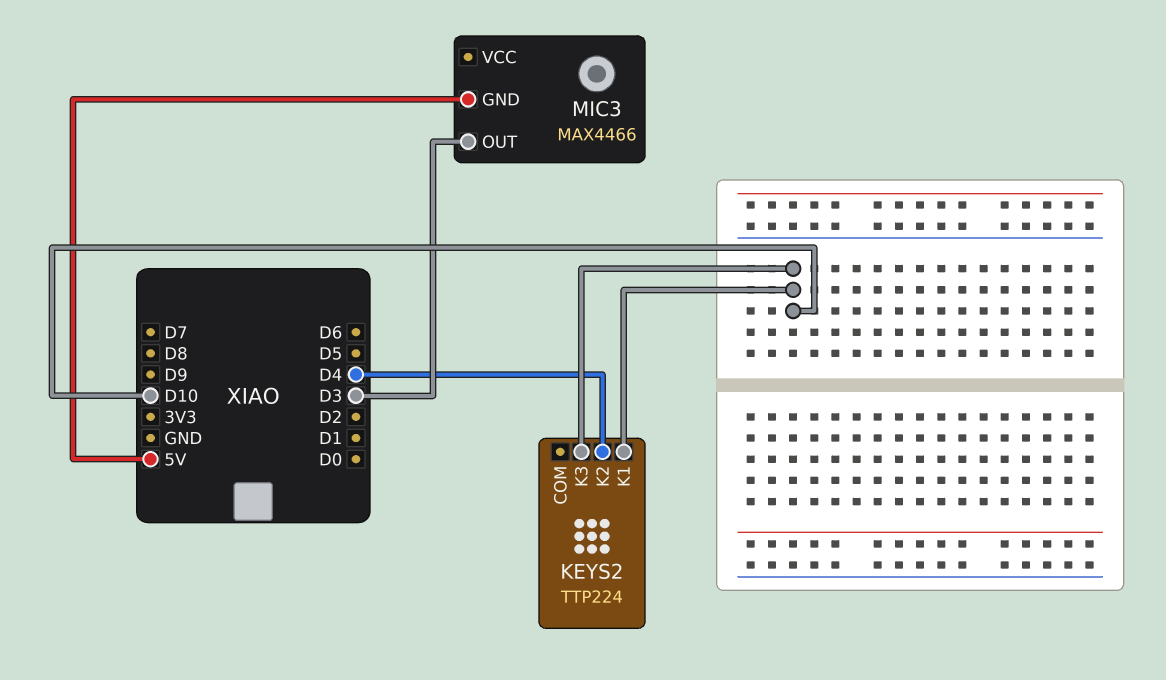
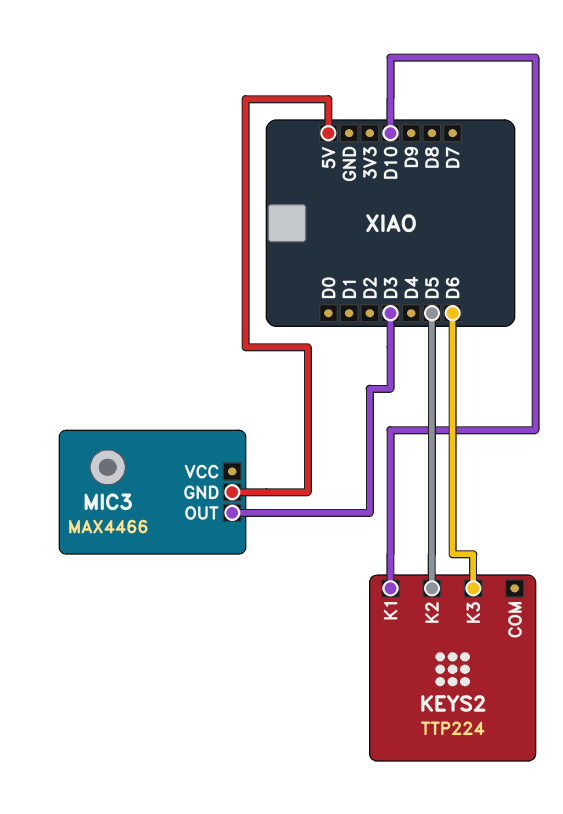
KEYS2 pin K2: D4 -> D5
KEYS2 pin K3: D10 -> D6

